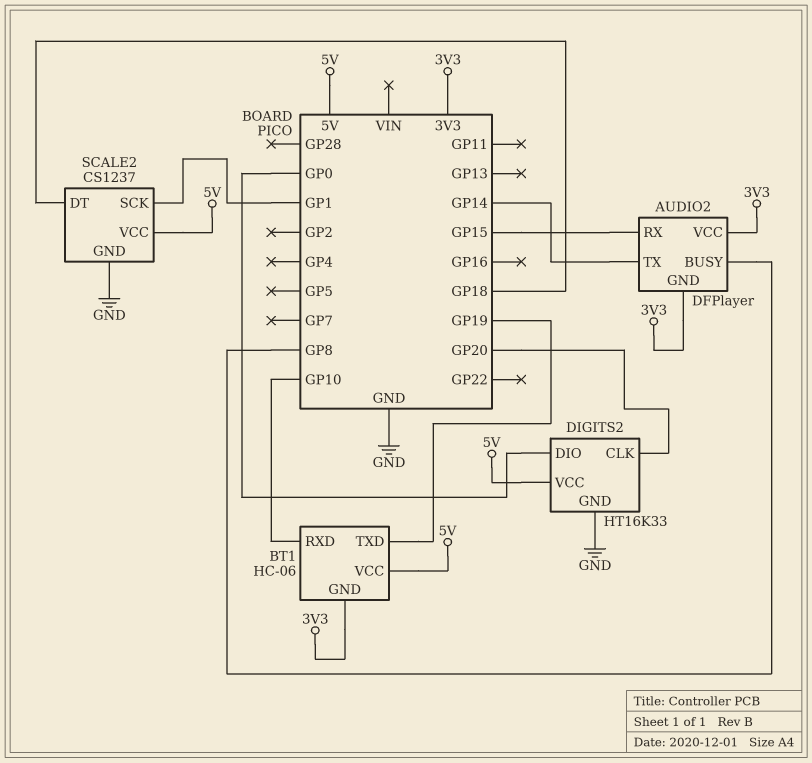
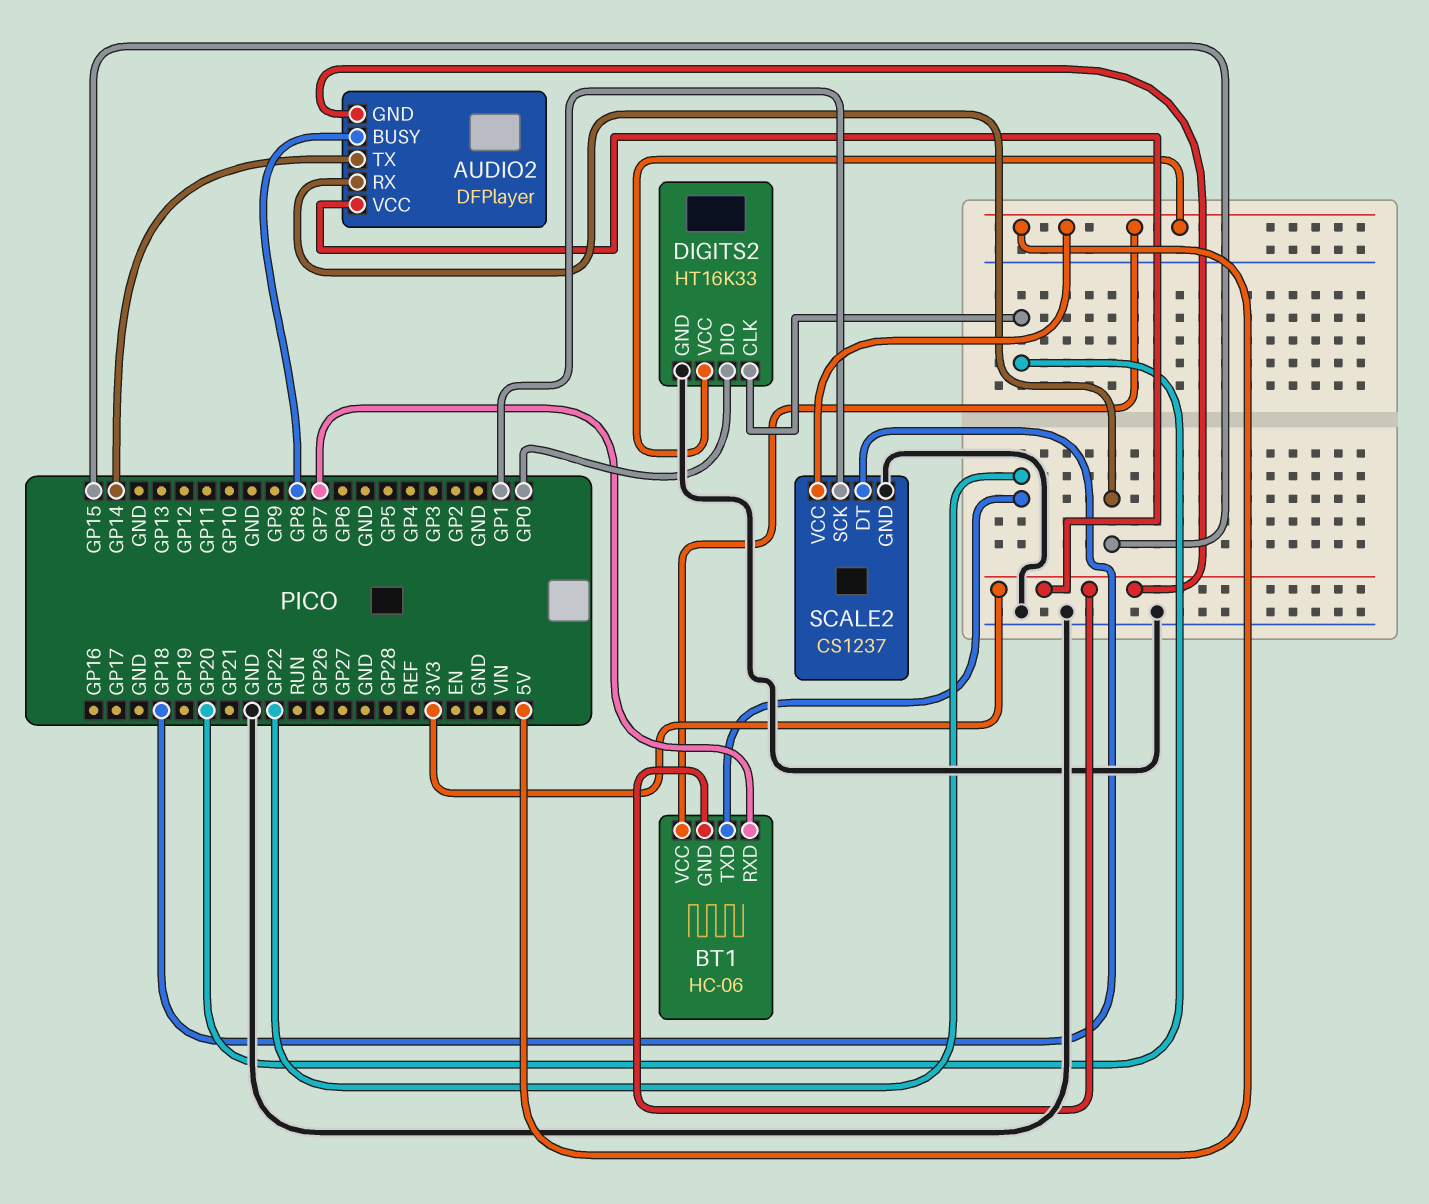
BT1 pin RXD: GP10 -> GP7
BT1 pin TXD: GP19 -> GP22

